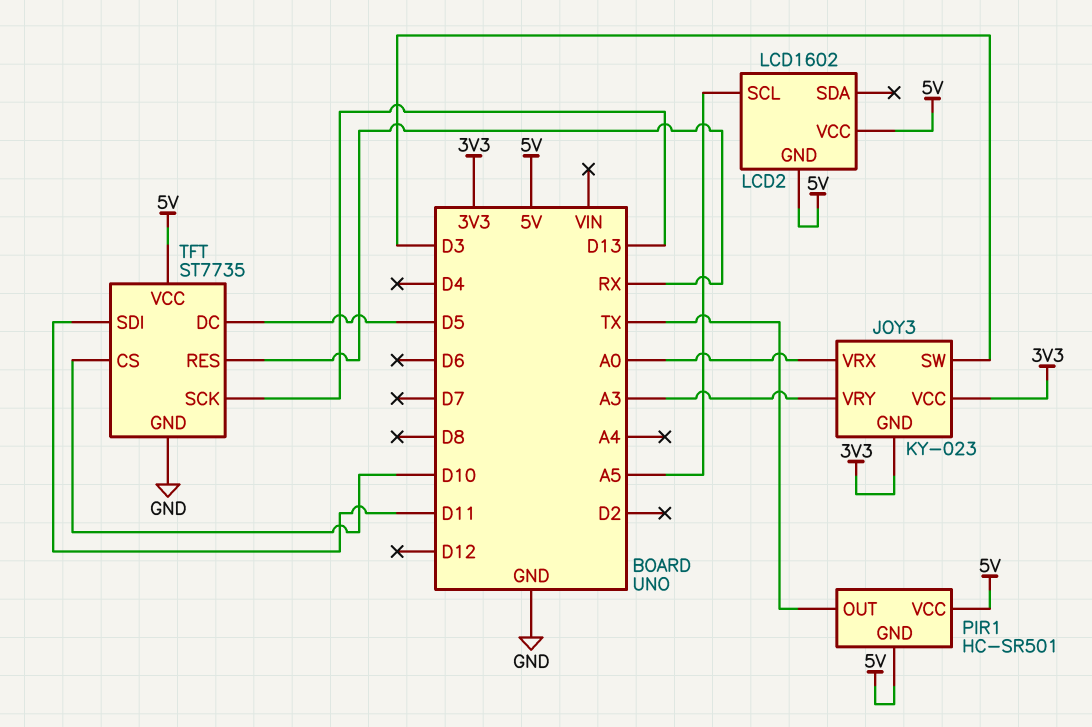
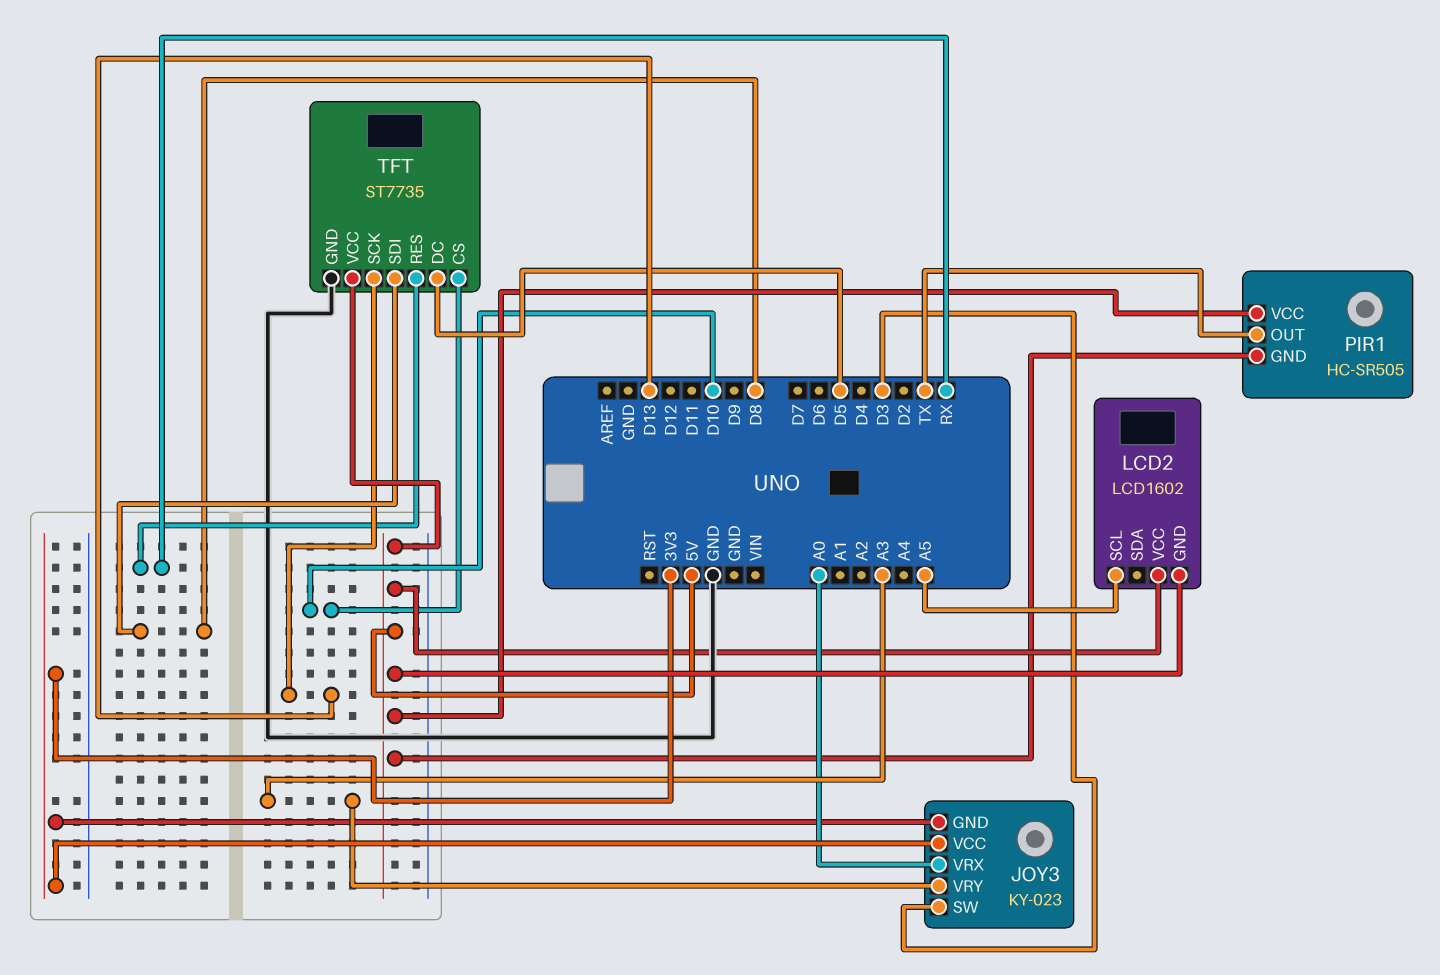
PIR1: HC-SR501 -> HC-SR505
TFT pin SDI: D11 -> D8

